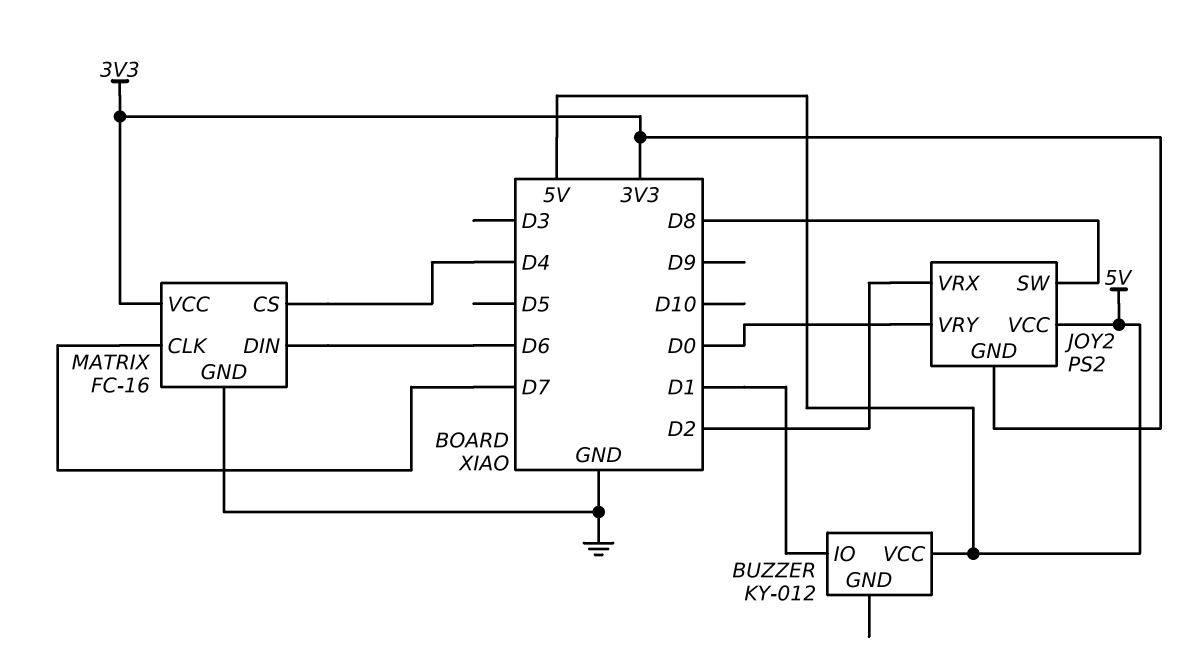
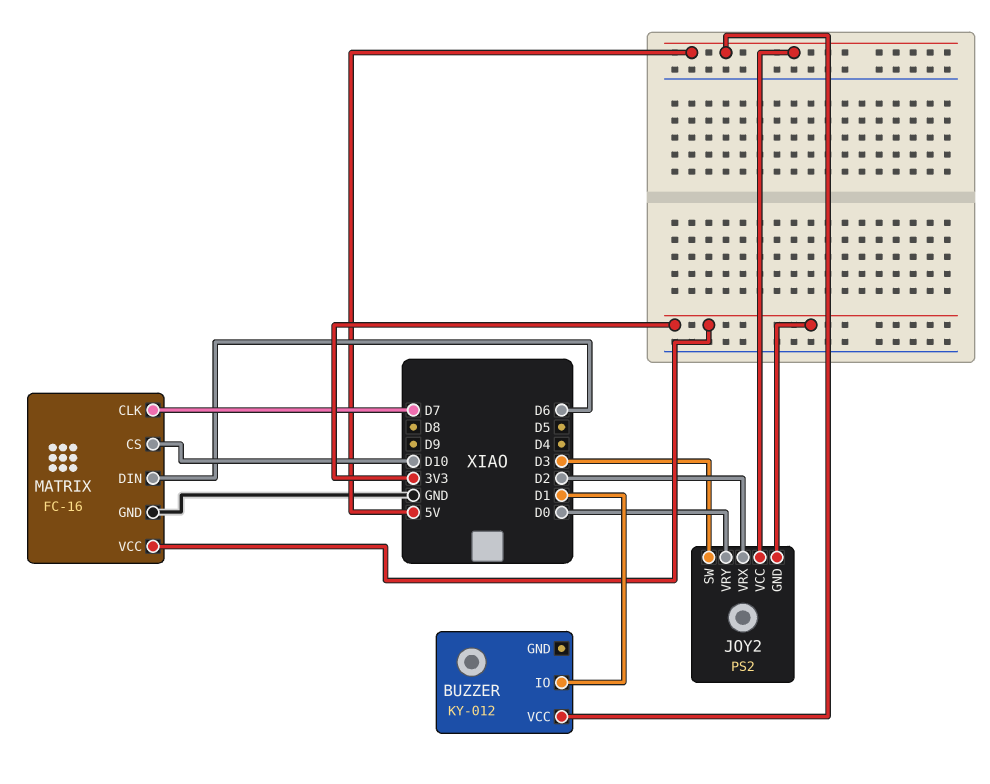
JOY2 pin SW: D8 -> D3
MATRIX pin CS: D4 -> D10

